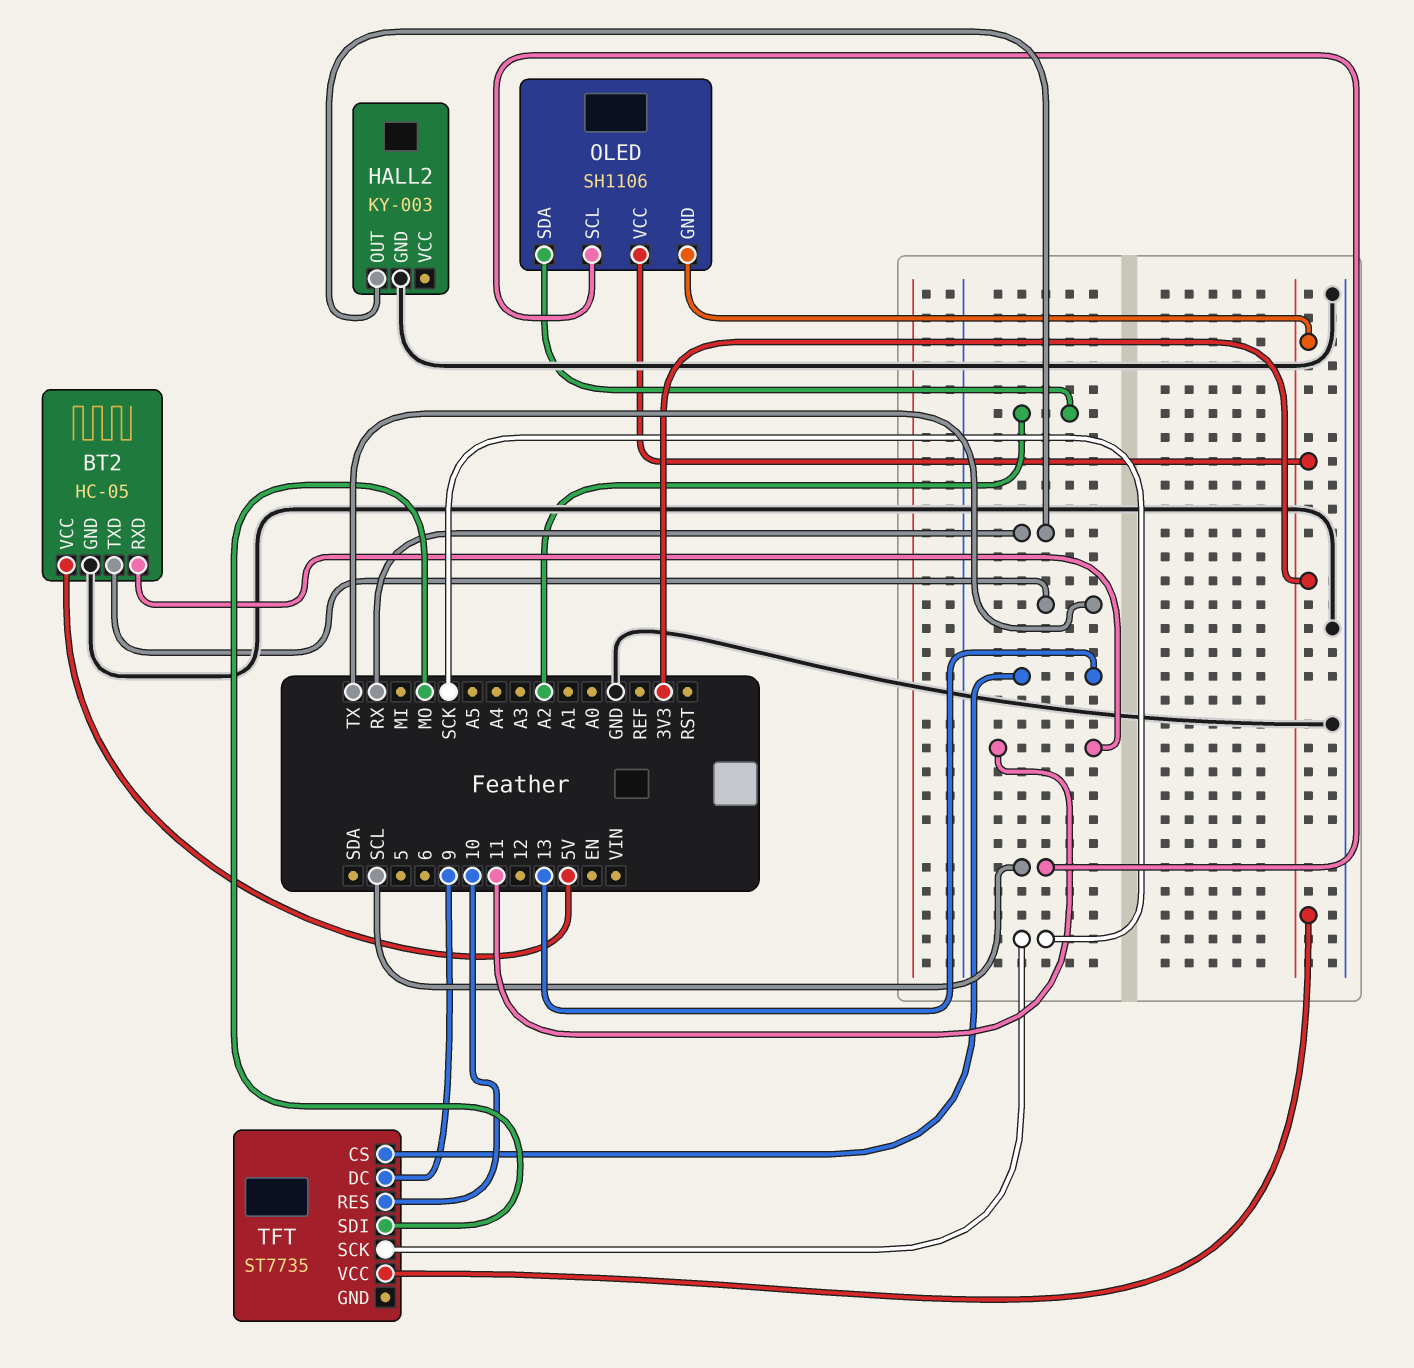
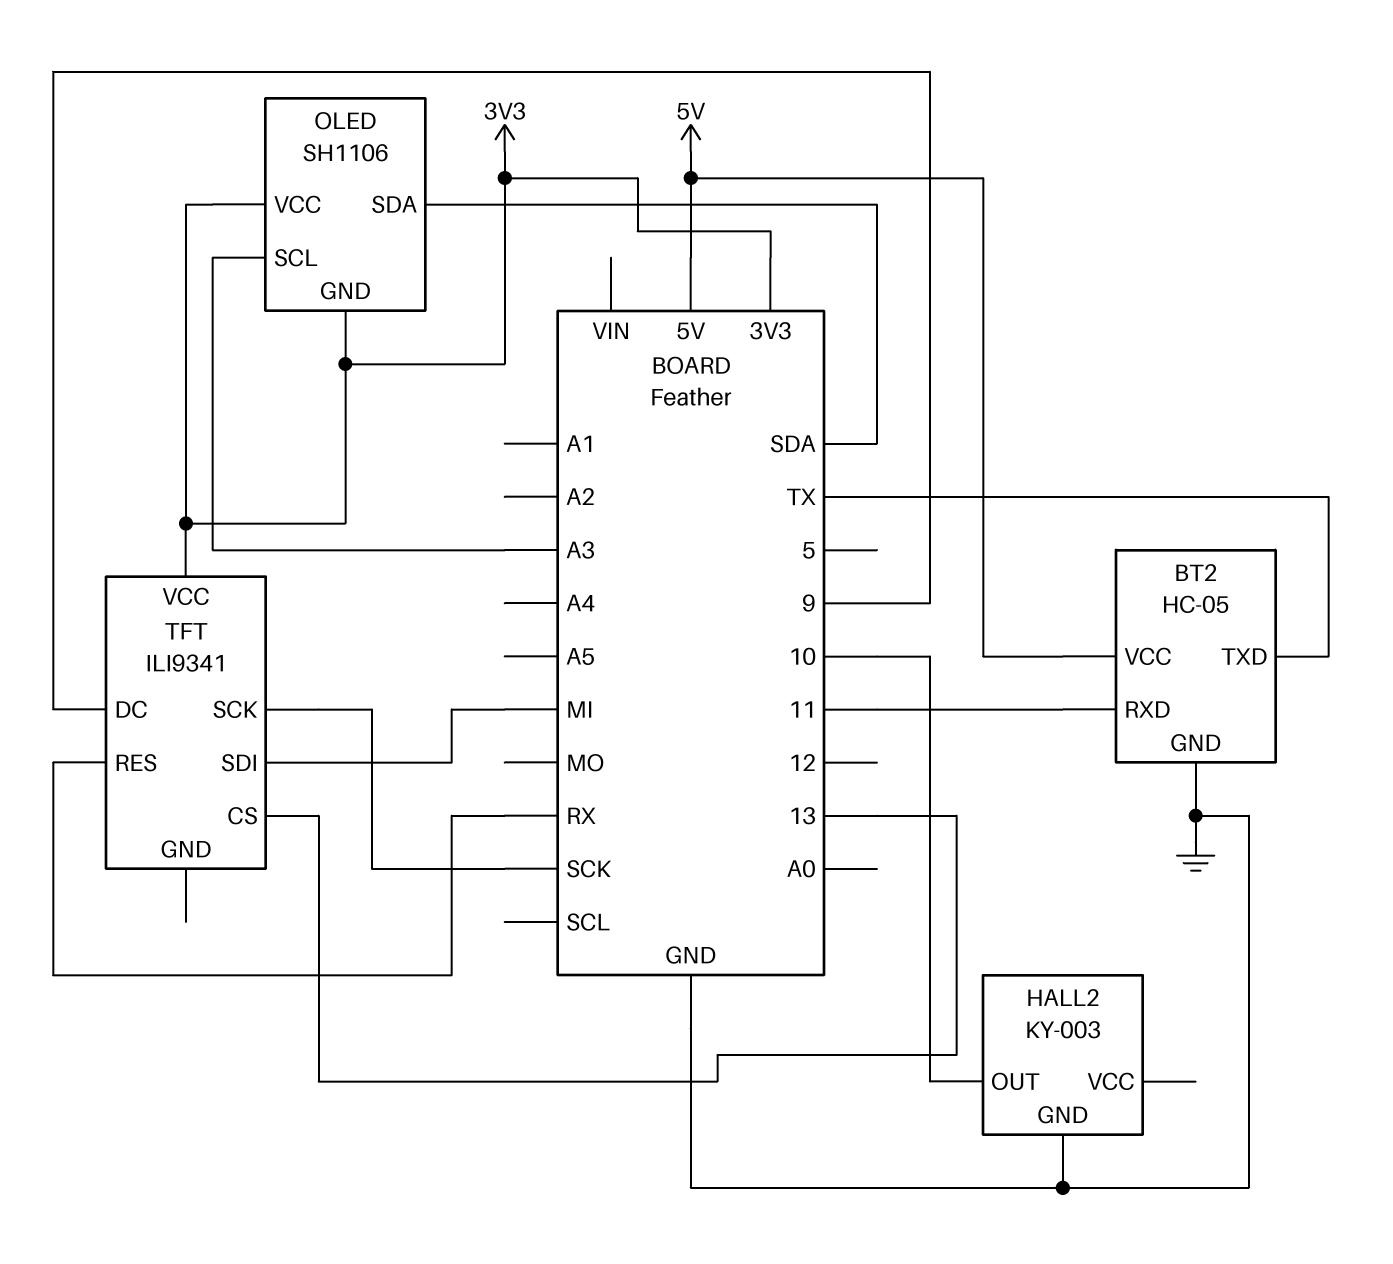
HALL2 pin OUT: RX -> 10
OLED pin SCL: SCL -> A3
OLED pin SDA: A2 -> SDA
TFT: ST7735 -> ILI9341
TFT pin RES: 10 -> RX
TFT pin SDI: MO -> MI

